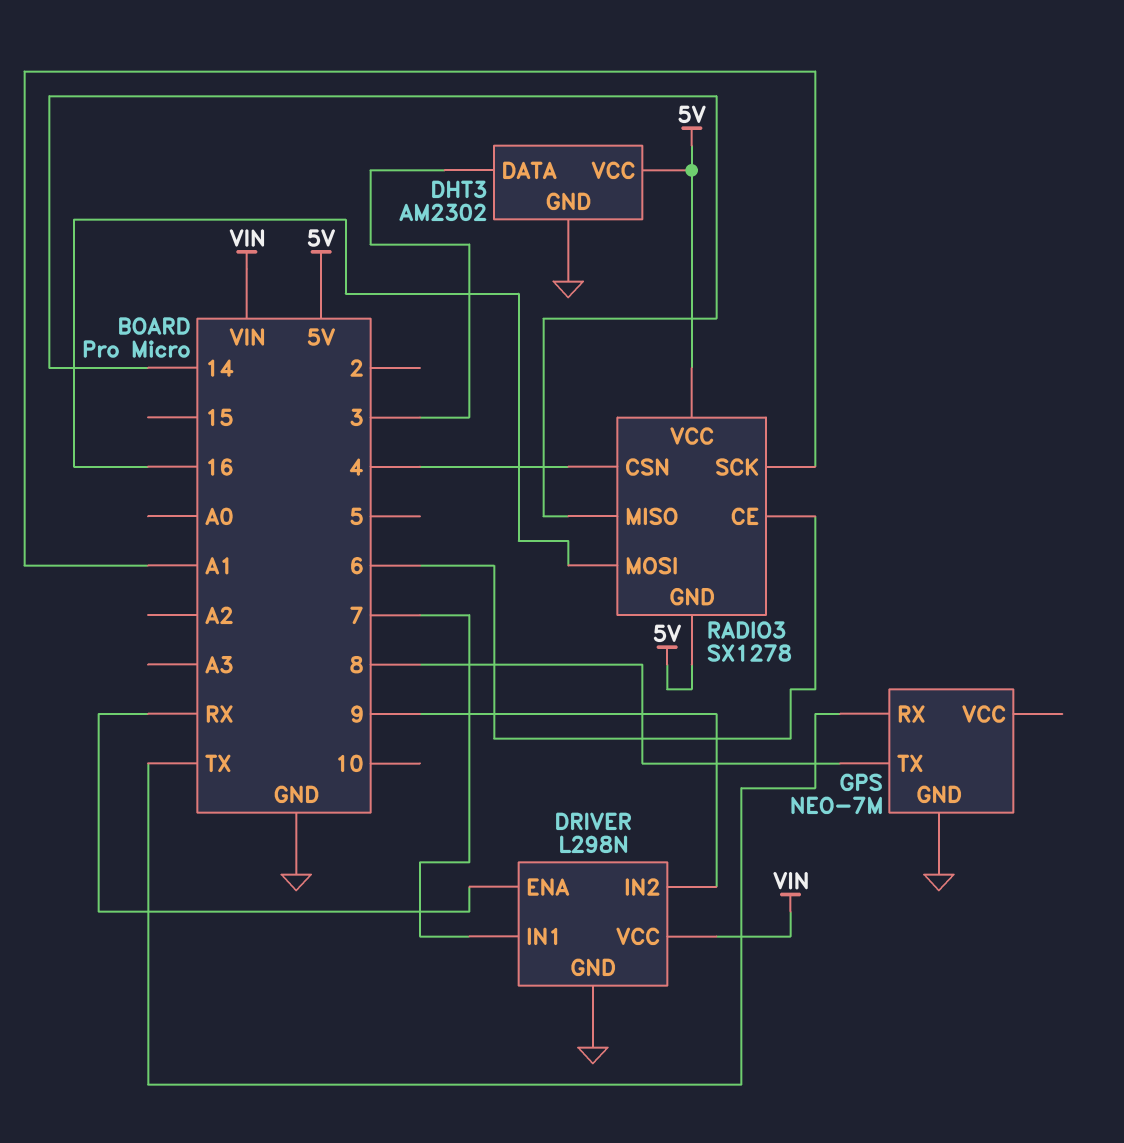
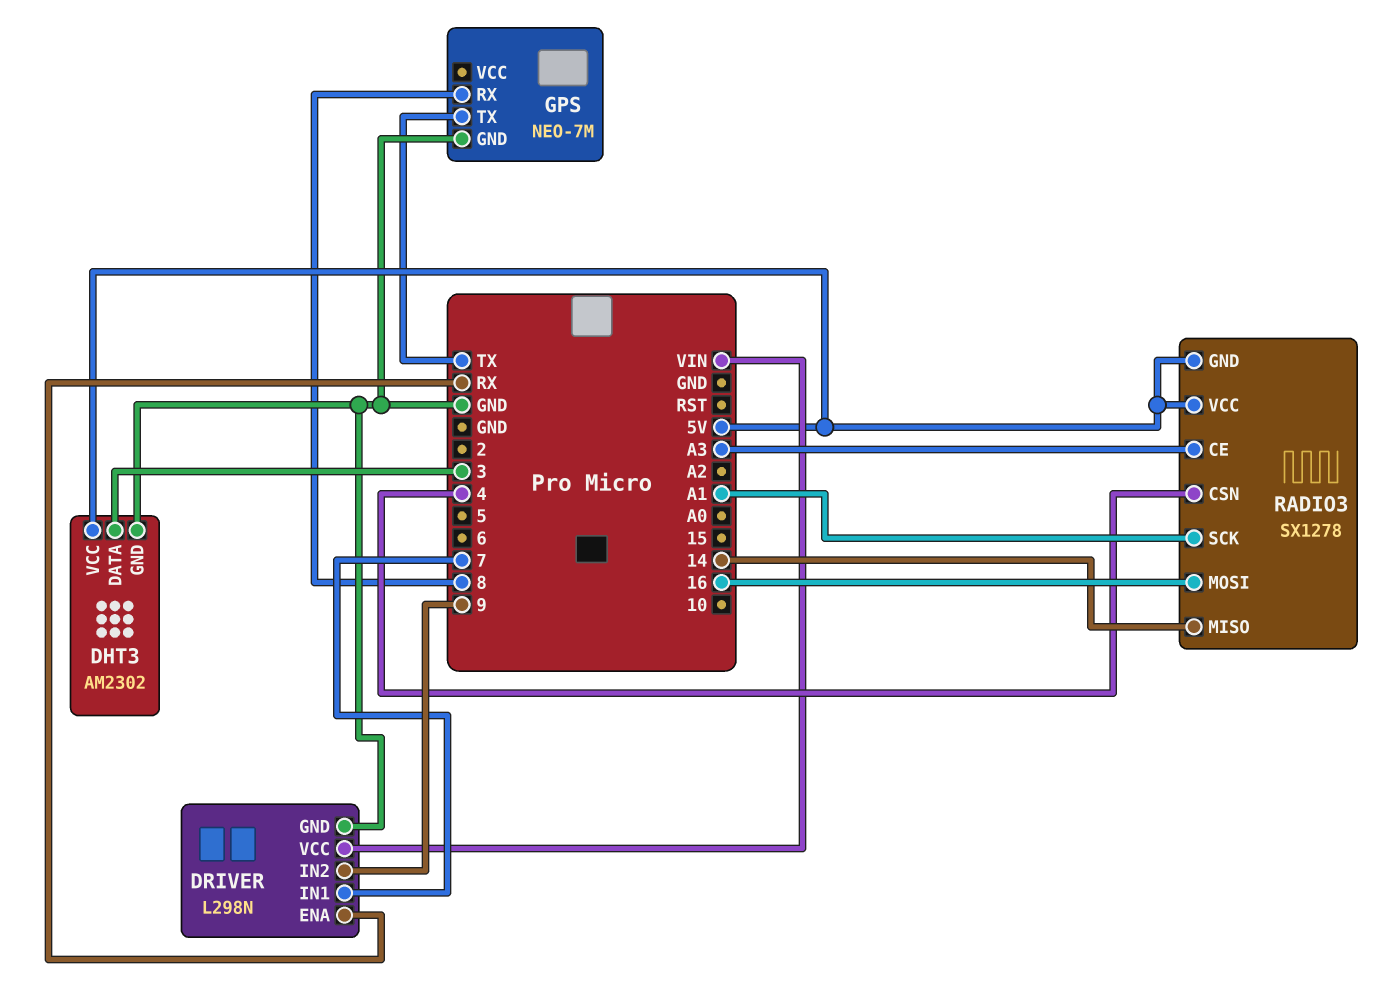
GPS pin RX: TX -> 8
GPS pin TX: 8 -> TX
RADIO3 pin CE: 6 -> A3

